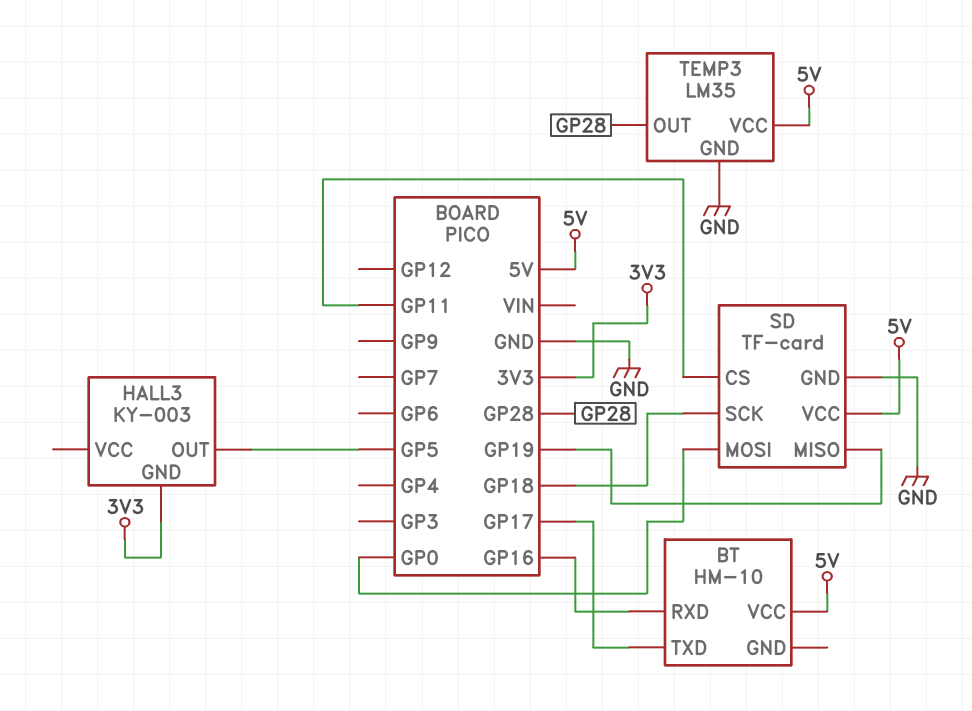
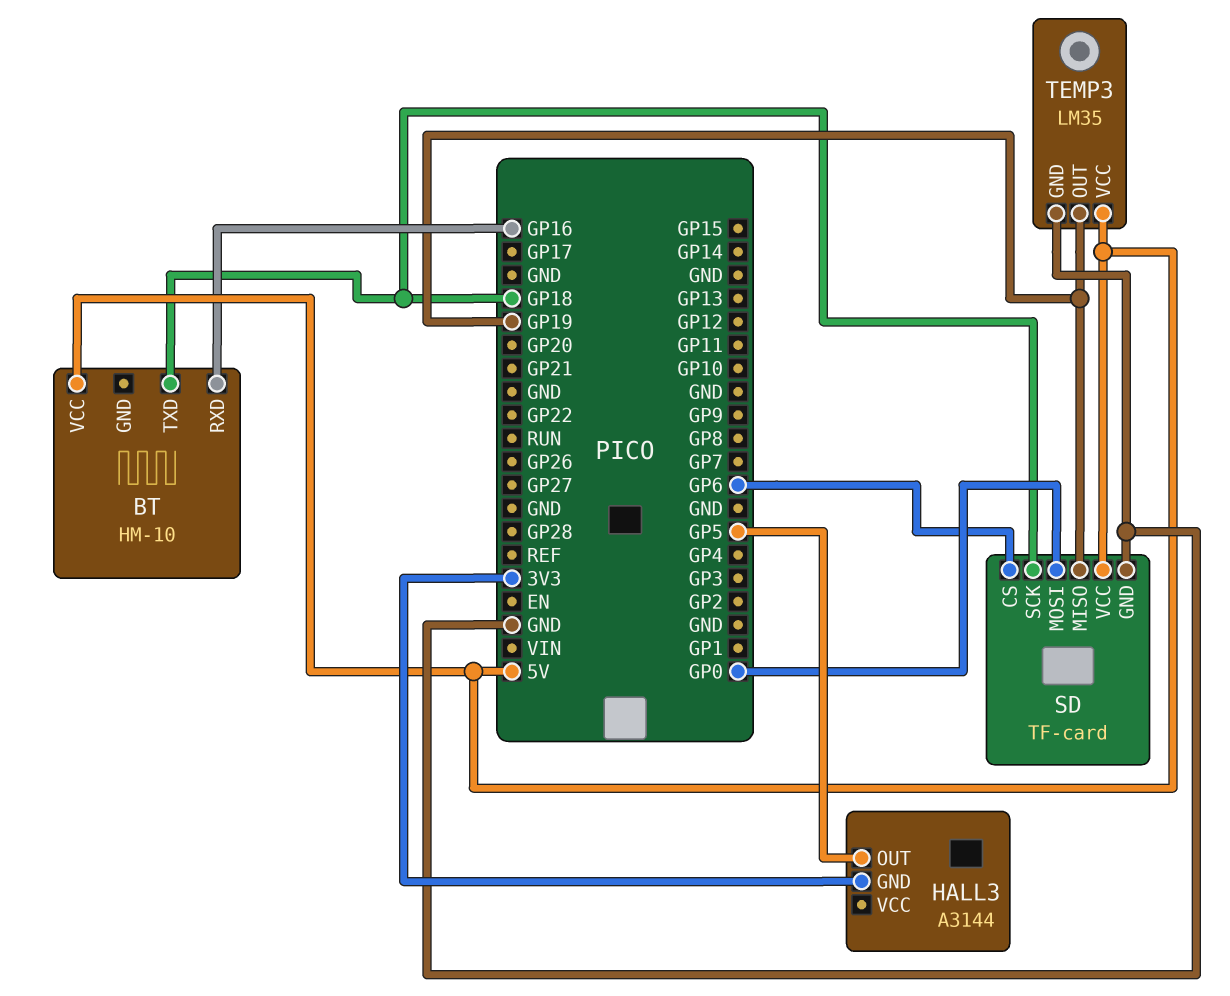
BT pin TXD: GP17 -> GP18
HALL3: KY-003 -> A3144
SD pin CS: GP11 -> GP6
TEMP3 pin OUT: GP28 -> GP19

